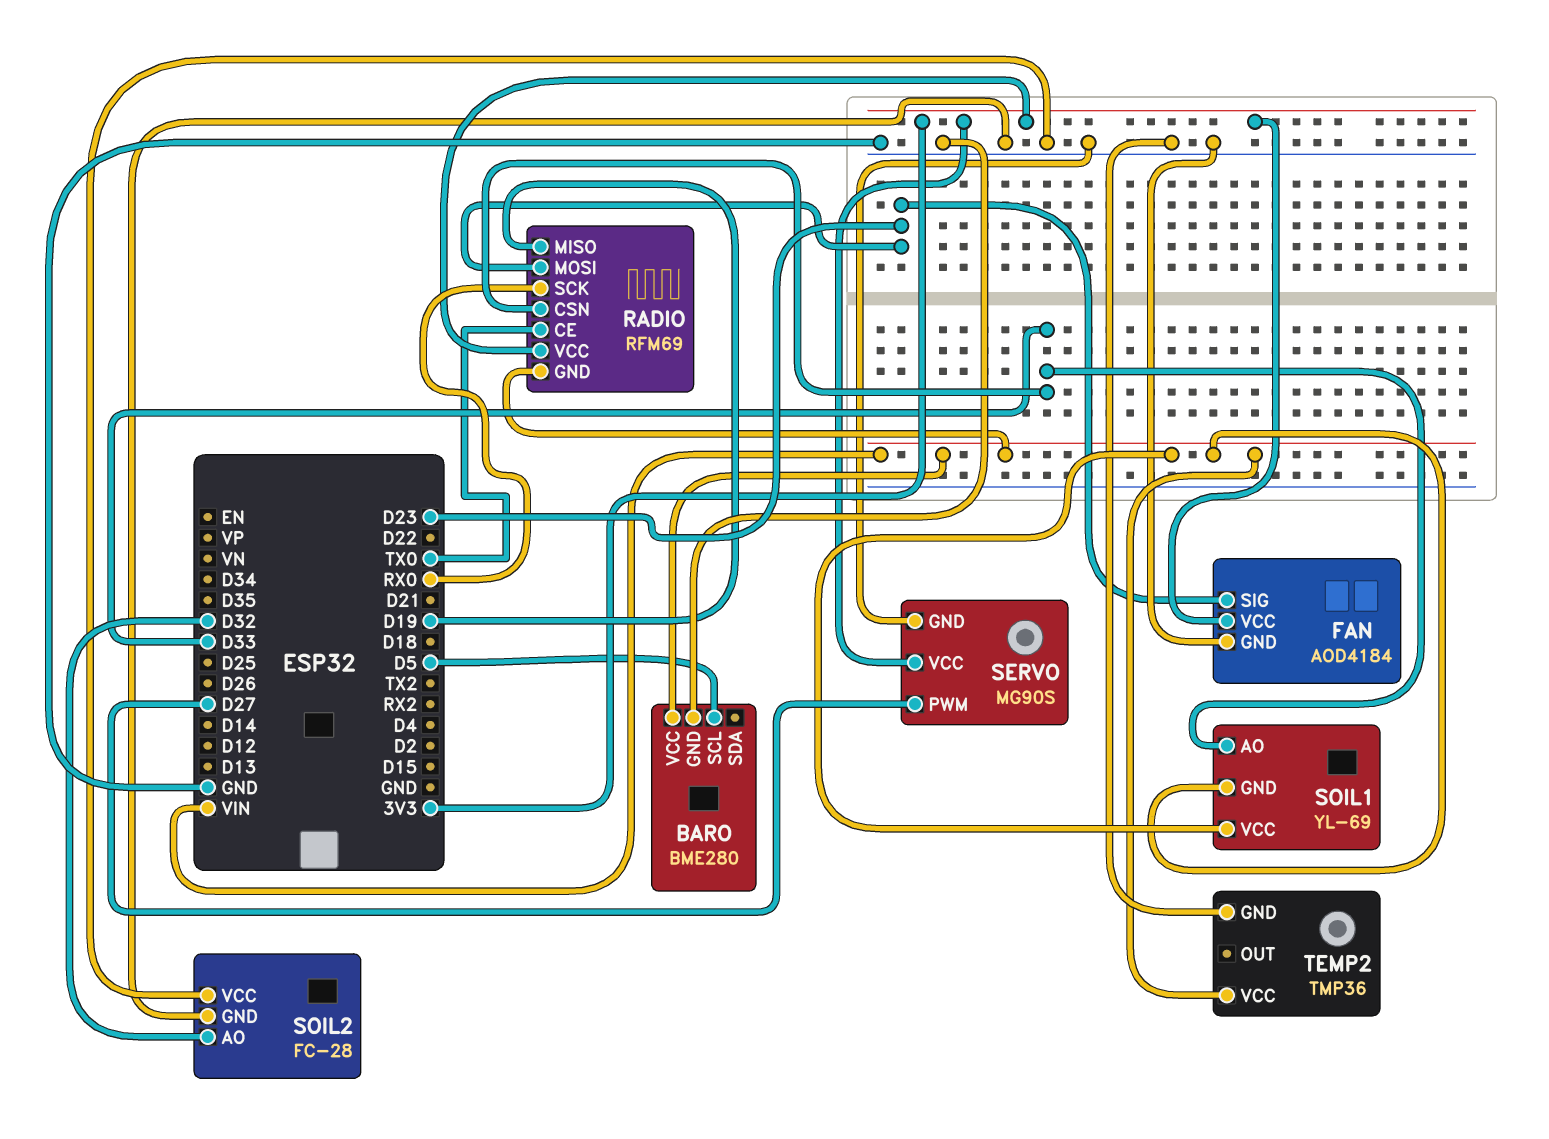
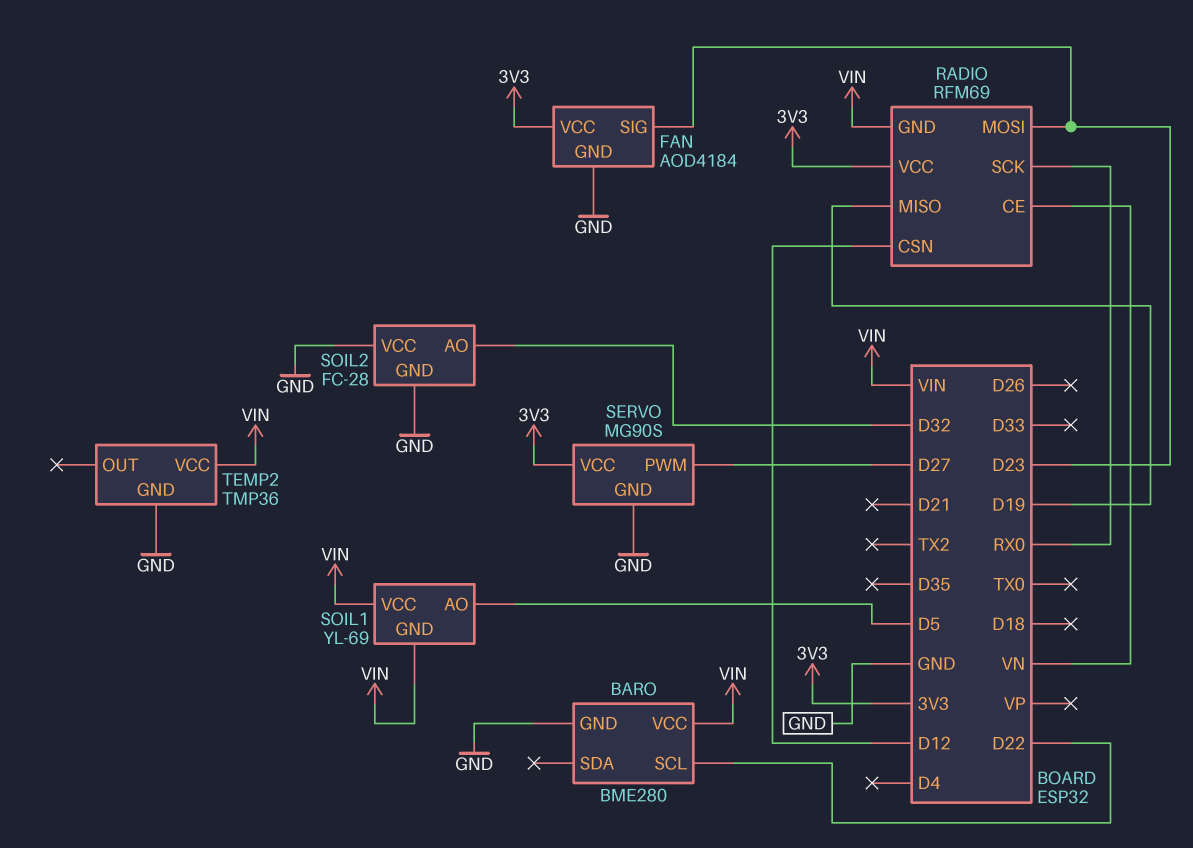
BARO pin SCL: D5 -> D22
RADIO pin CE: TX0 -> VN
RADIO pin CSN: D33 -> D12
SOIL1 pin AO: D33 -> D5

